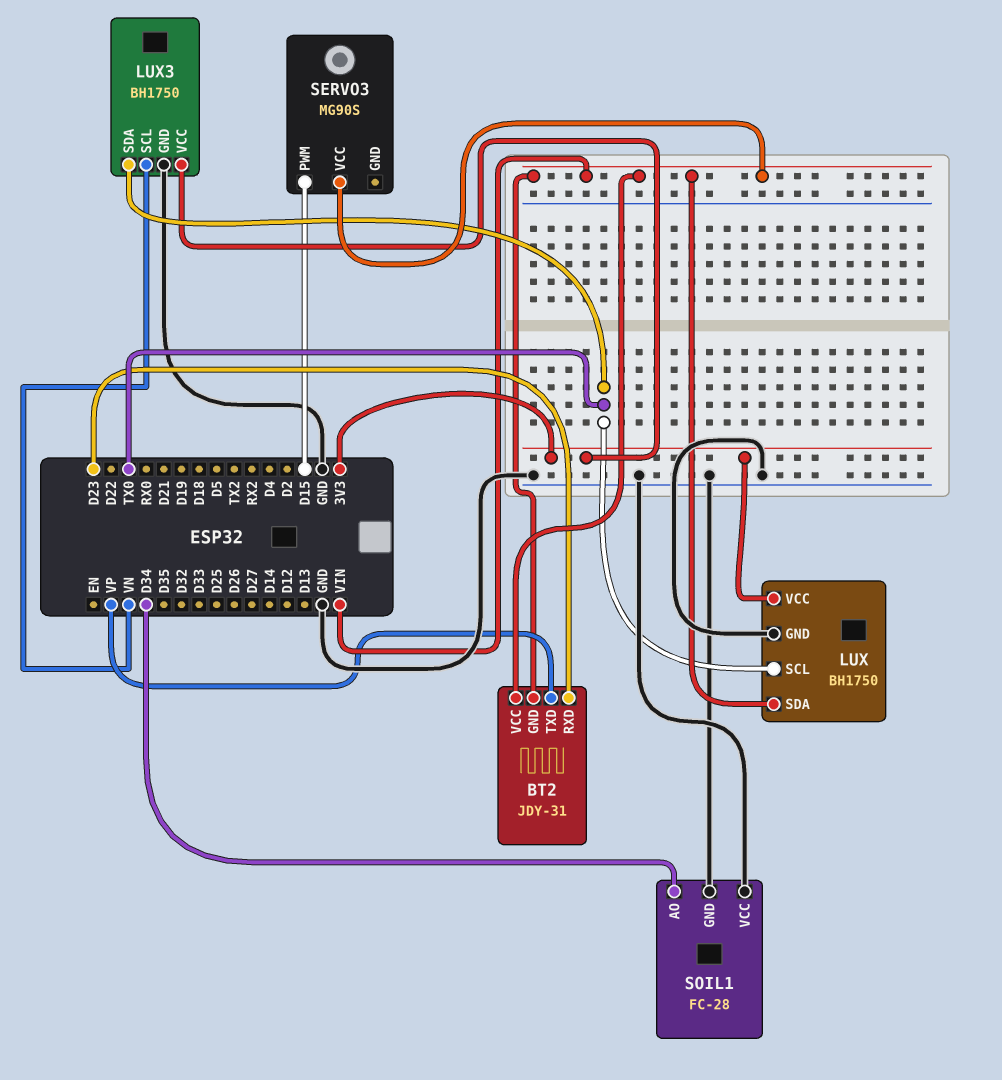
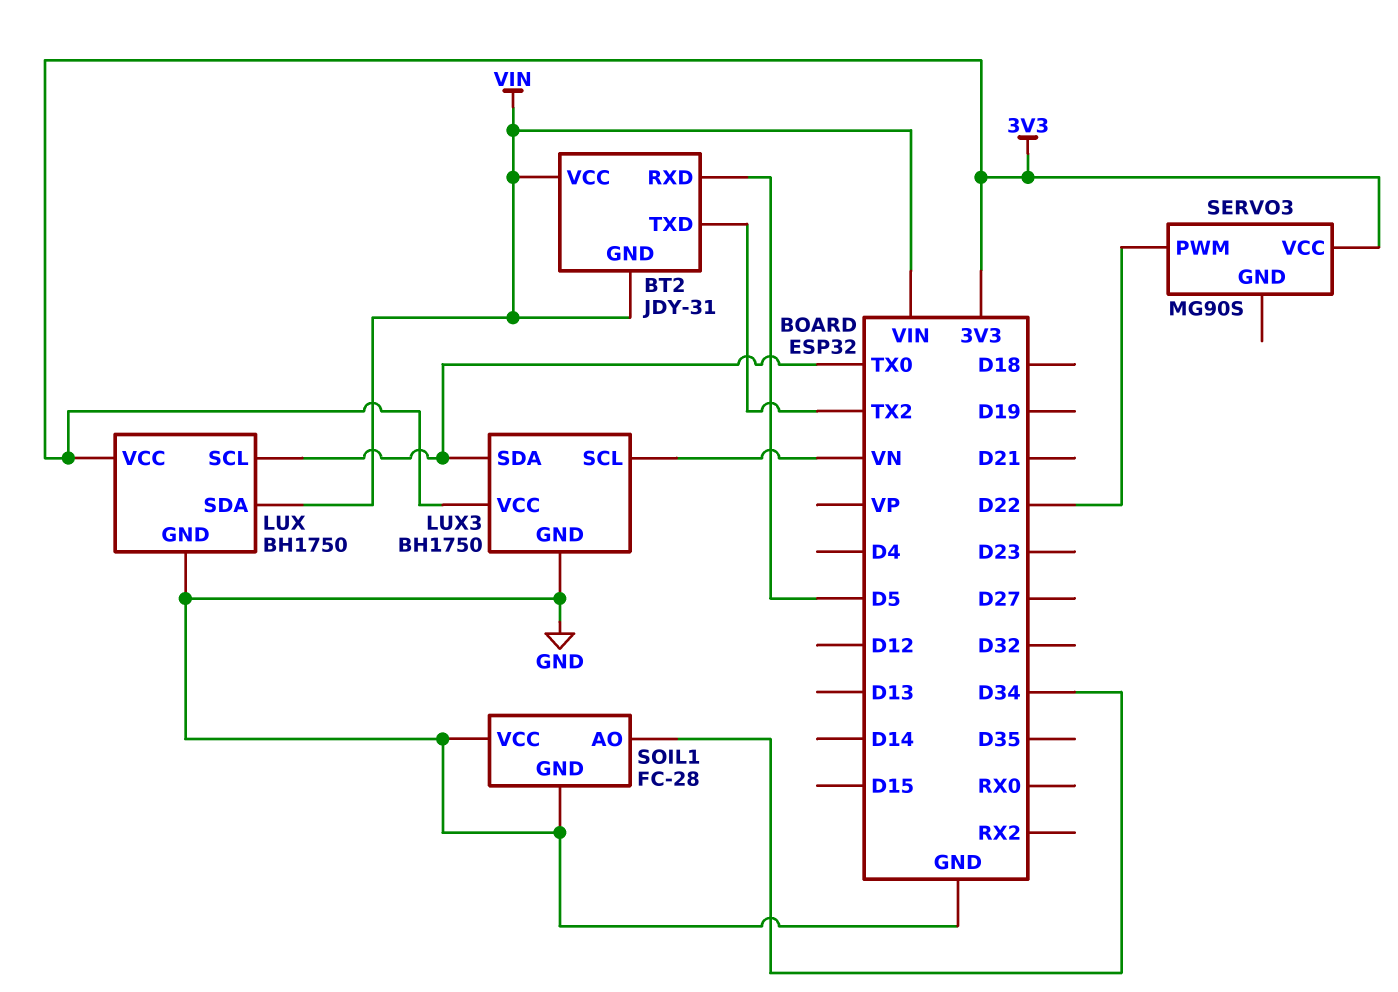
BT2 pin RXD: D23 -> D5
BT2 pin TXD: VP -> TX2
SERVO3 pin PWM: D15 -> D22
SERVO3 pin VCC: VIN -> 3V3

